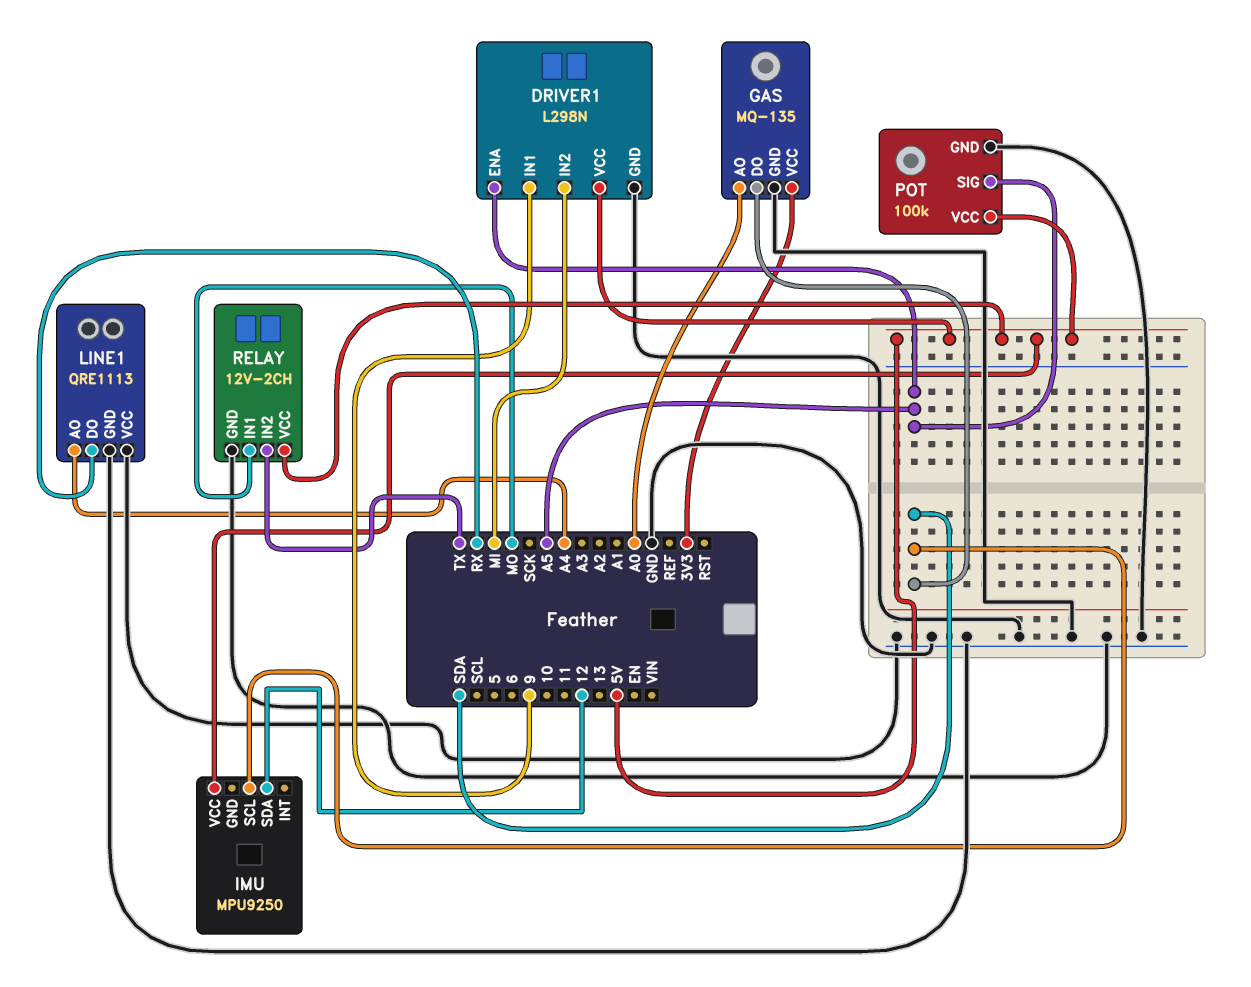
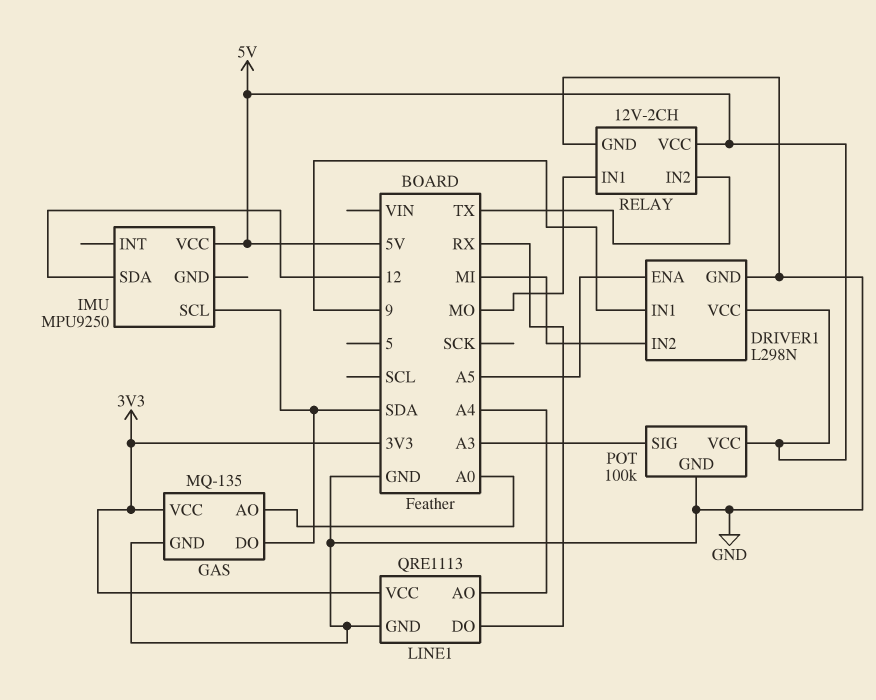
LINE1 pin VCC: GND -> 3V3
POT pin SIG: A5 -> A3

